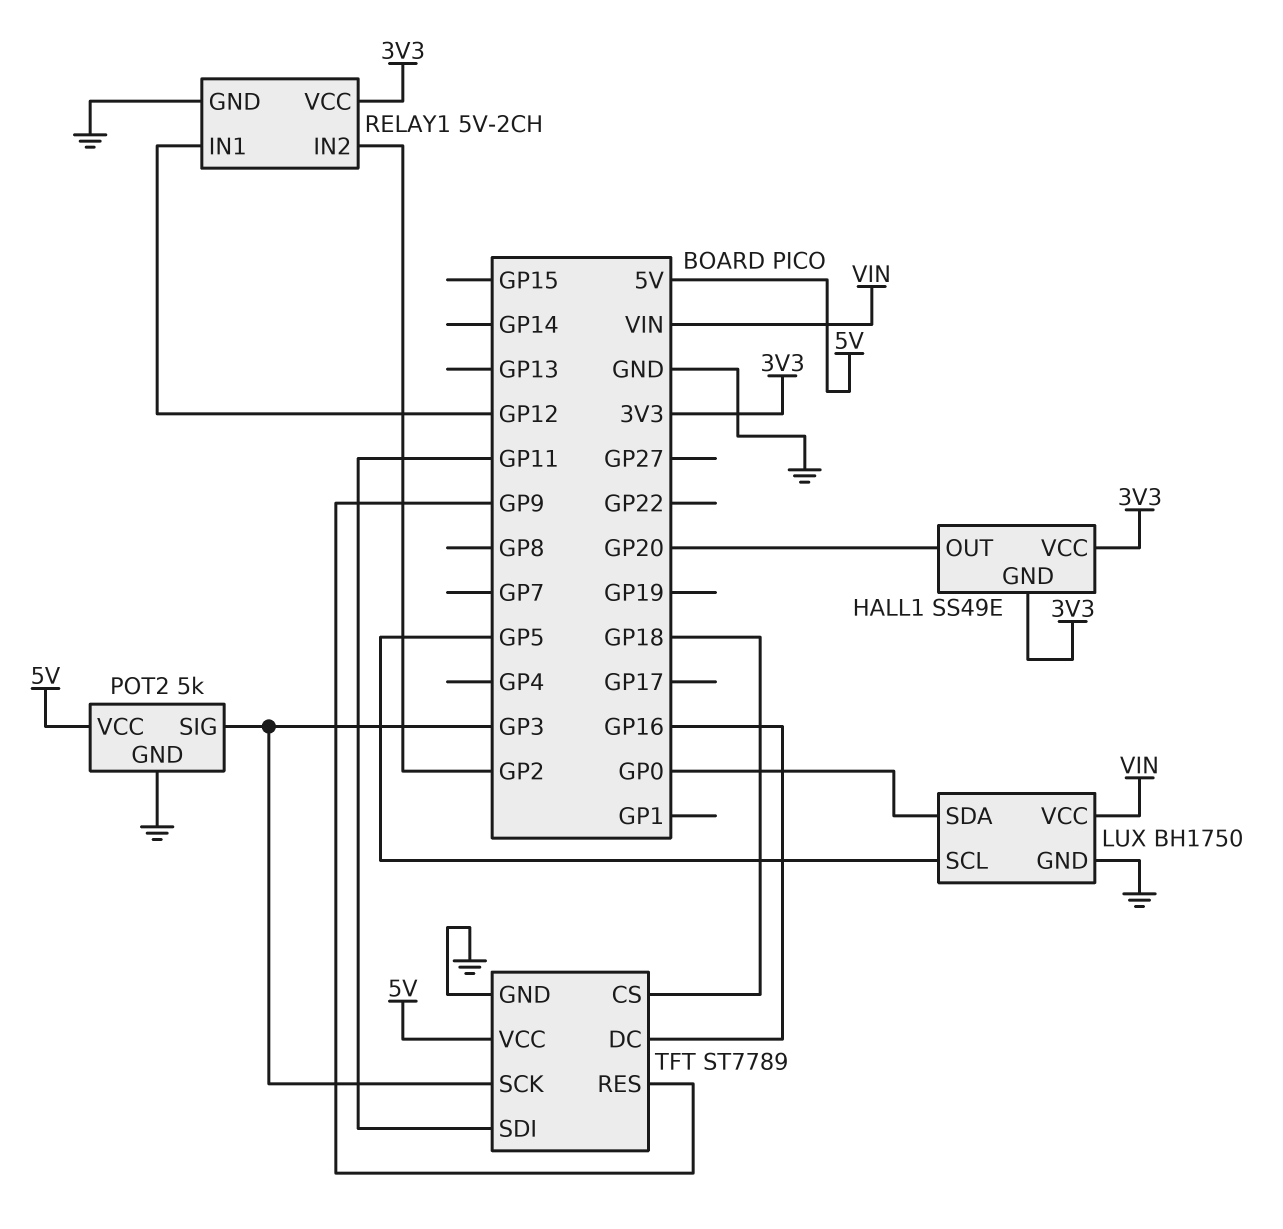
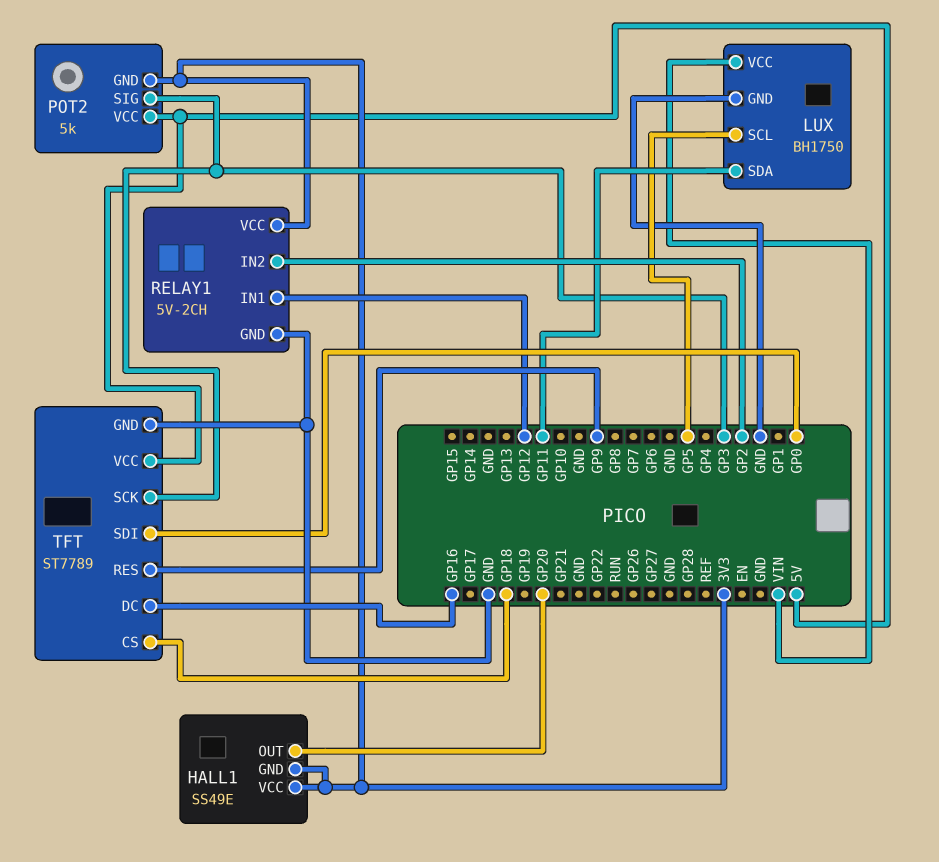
LUX pin SDA: GP0 -> GP11
POT2 pin GND: GND -> 3V3
TFT pin SDI: GP11 -> GP0

